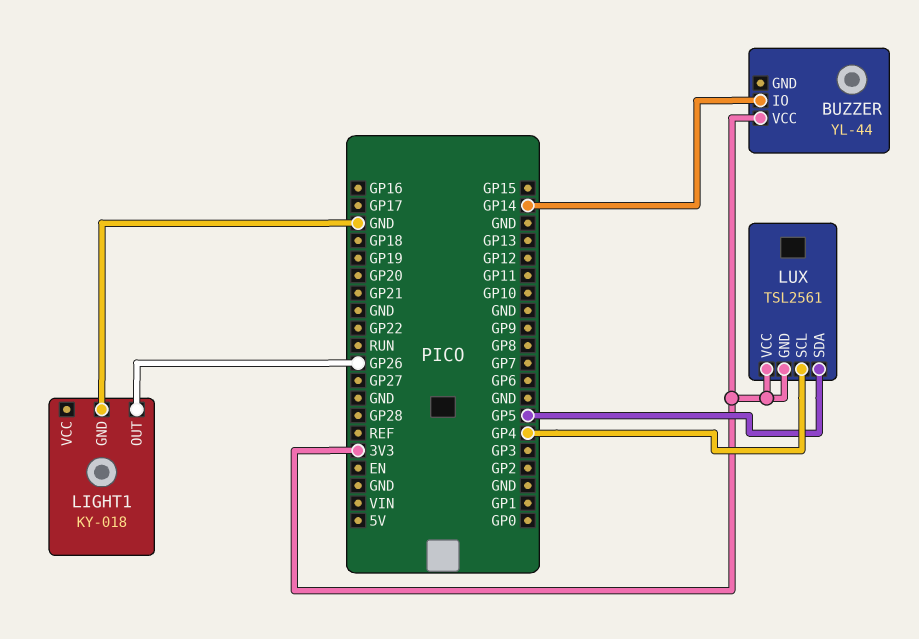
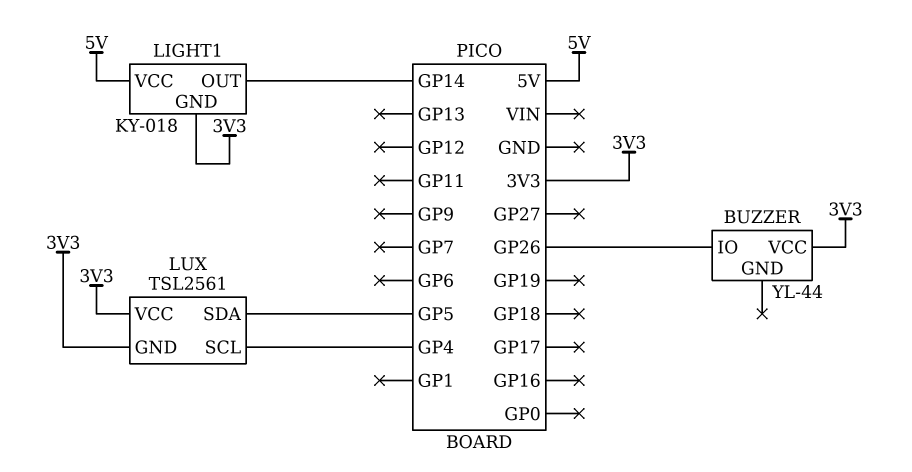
BUZZER pin IO: GP14 -> GP26
LIGHT1 pin GND: GND -> 3V3
LIGHT1 pin OUT: GP26 -> GP14
LIGHT1 pin VCC: none -> 5V

